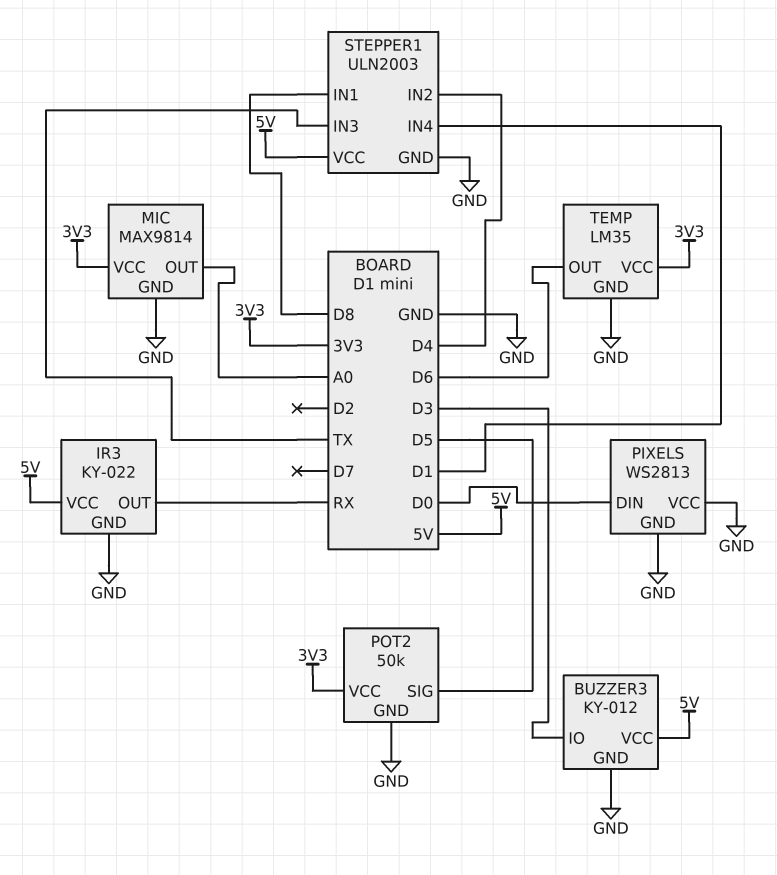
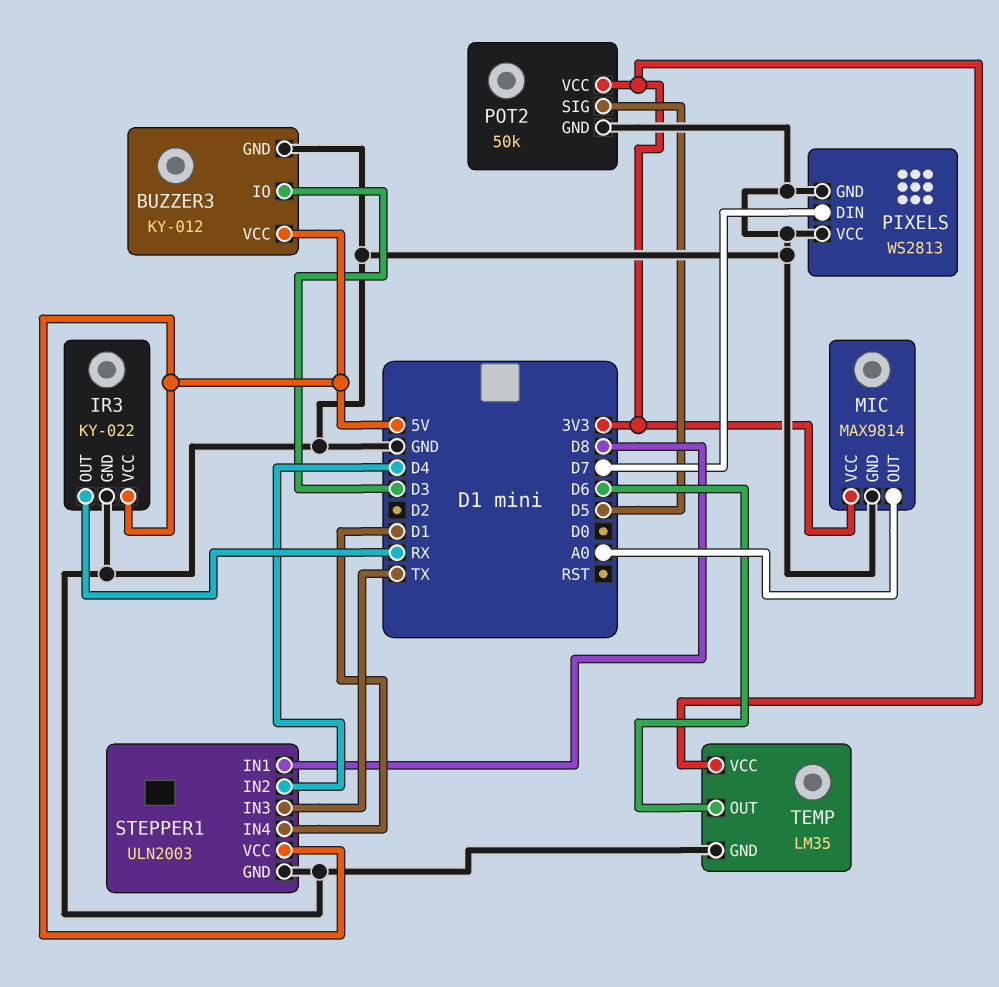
PIXELS pin DIN: D0 -> D7

